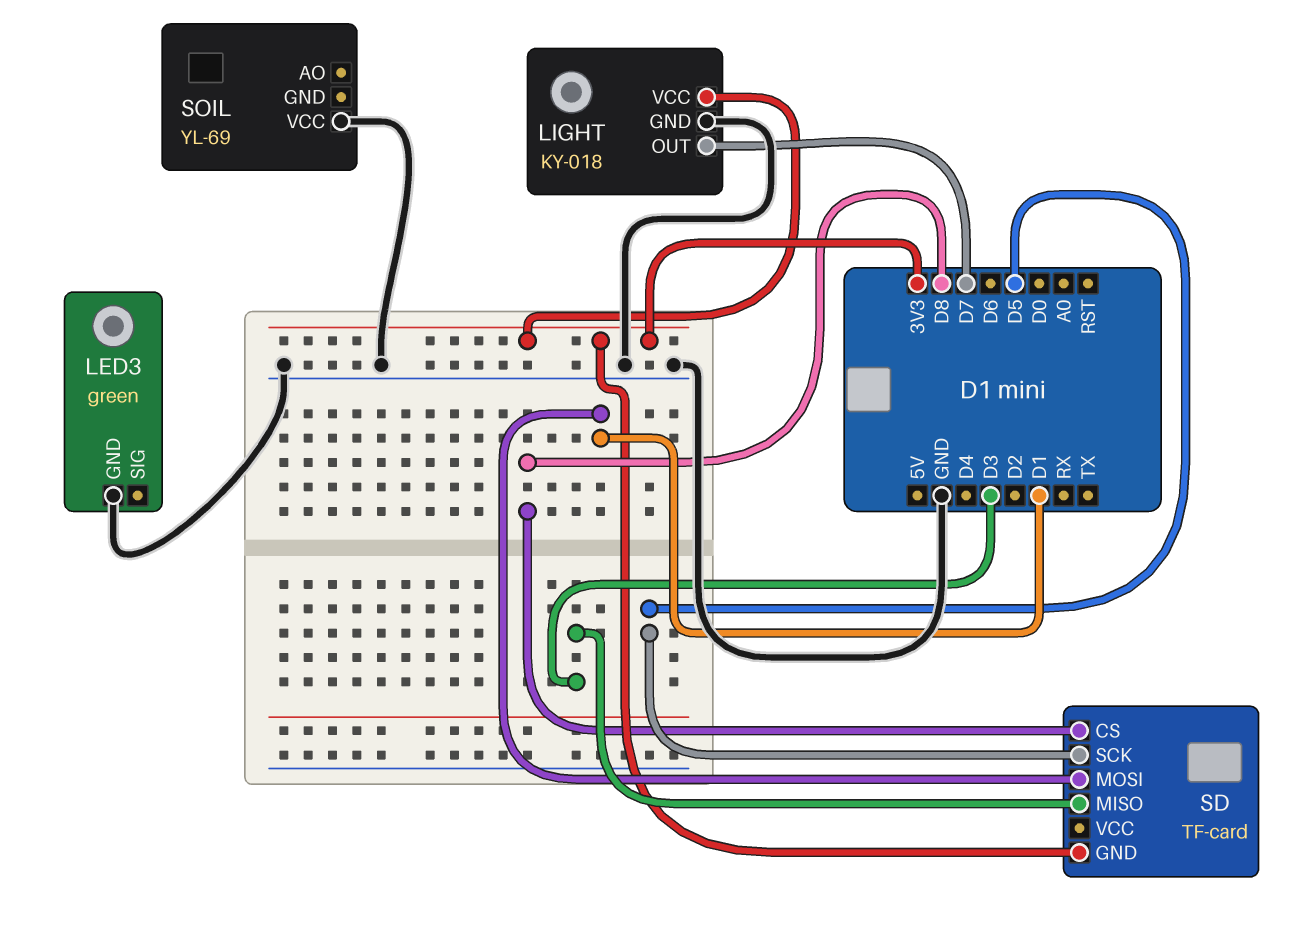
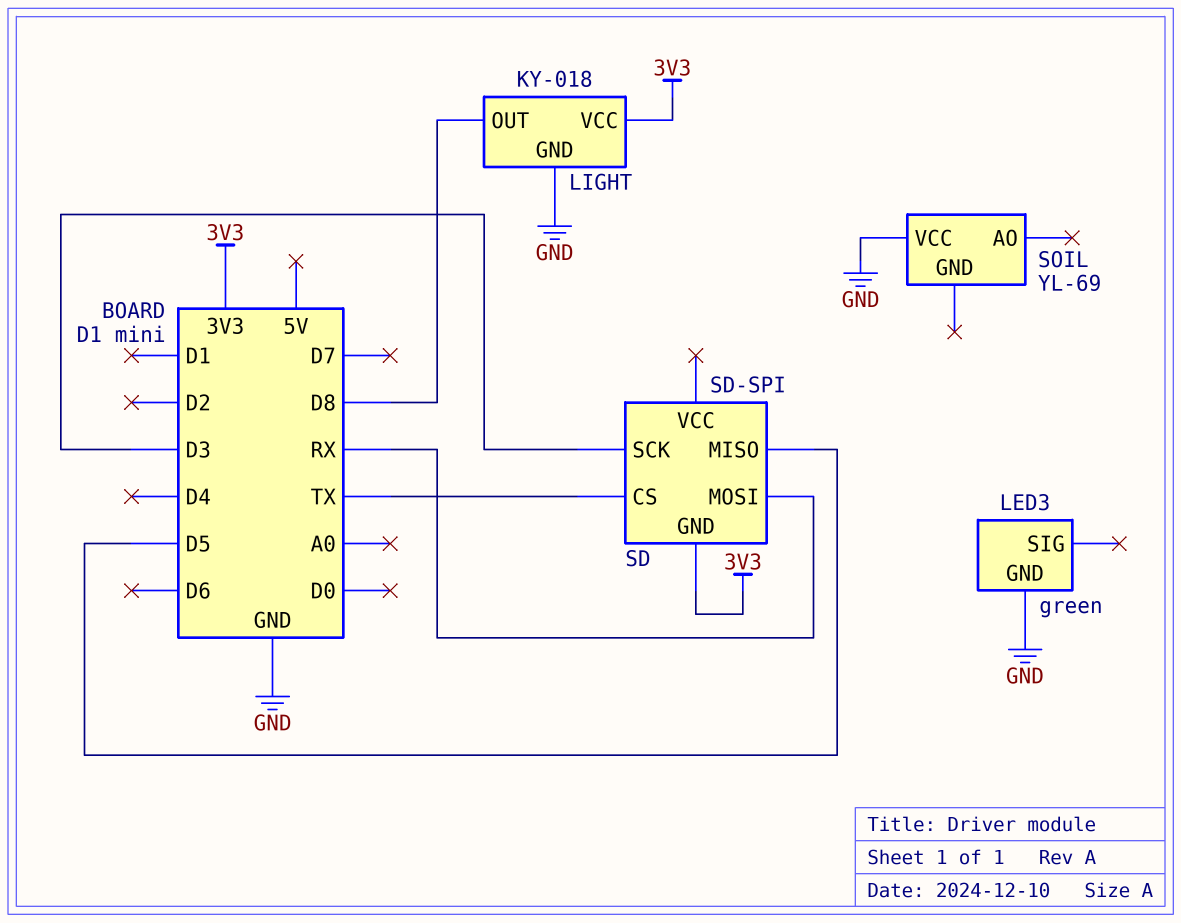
LIGHT pin OUT: D7 -> D8
SD: TF-card -> SD-SPI
SD pin CS: D8 -> TX
SD pin MISO: D3 -> D5
SD pin MOSI: D1 -> RX
SD pin SCK: D5 -> D3

